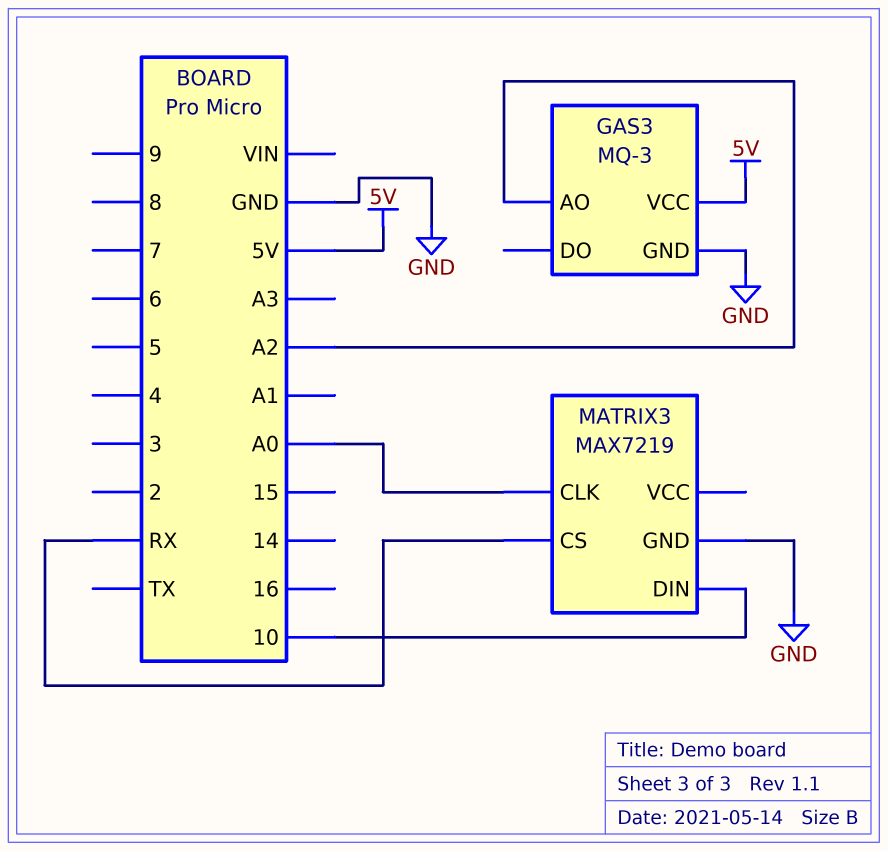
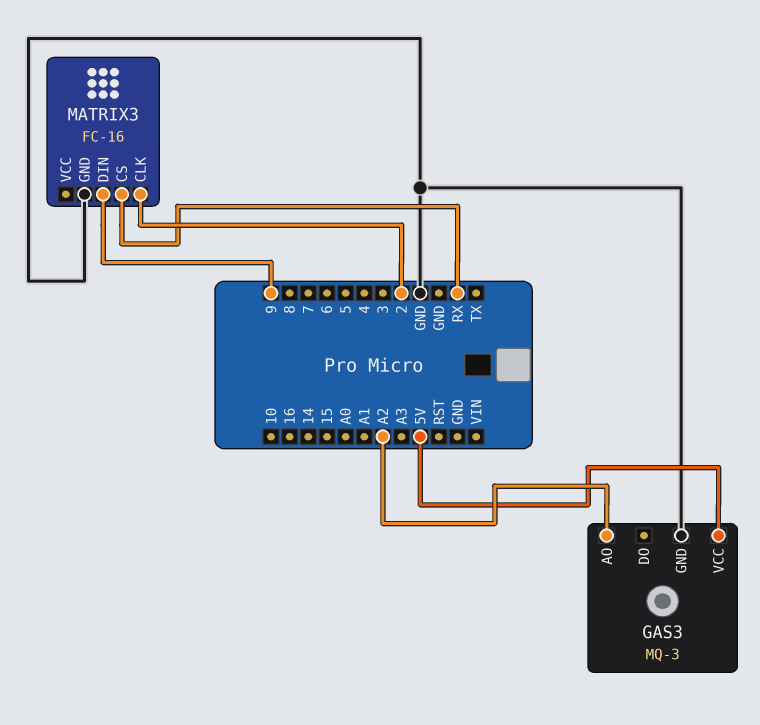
MATRIX3: MAX7219 -> FC-16
MATRIX3 pin CLK: A0 -> 2
MATRIX3 pin DIN: 10 -> 9

